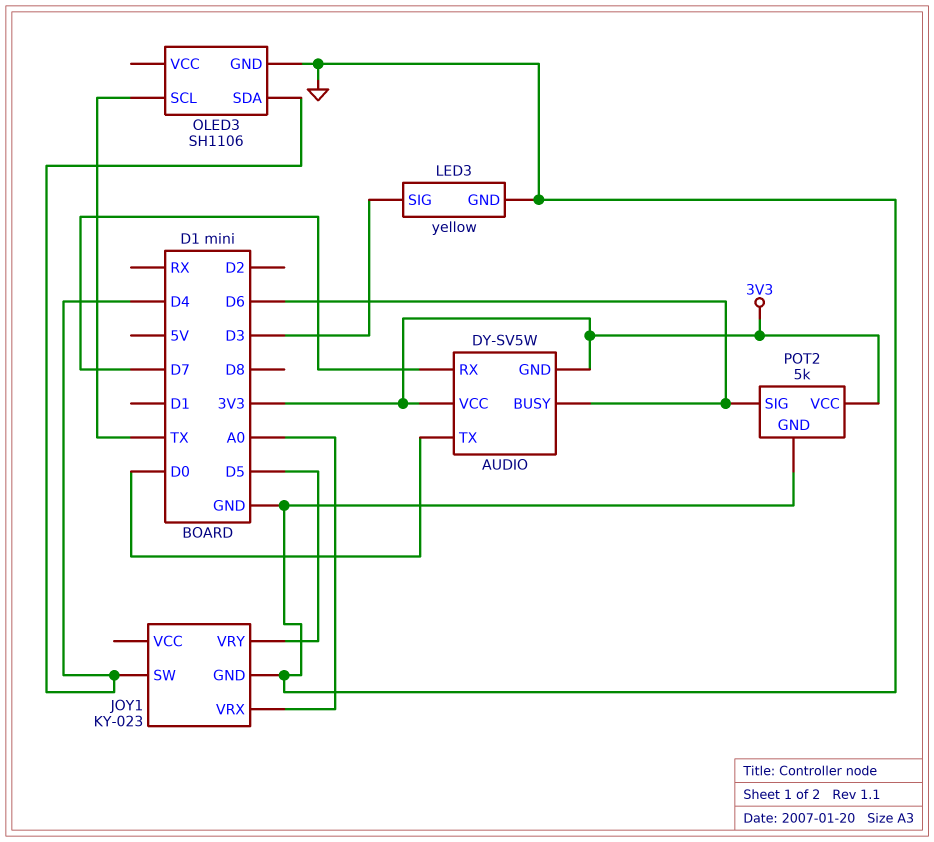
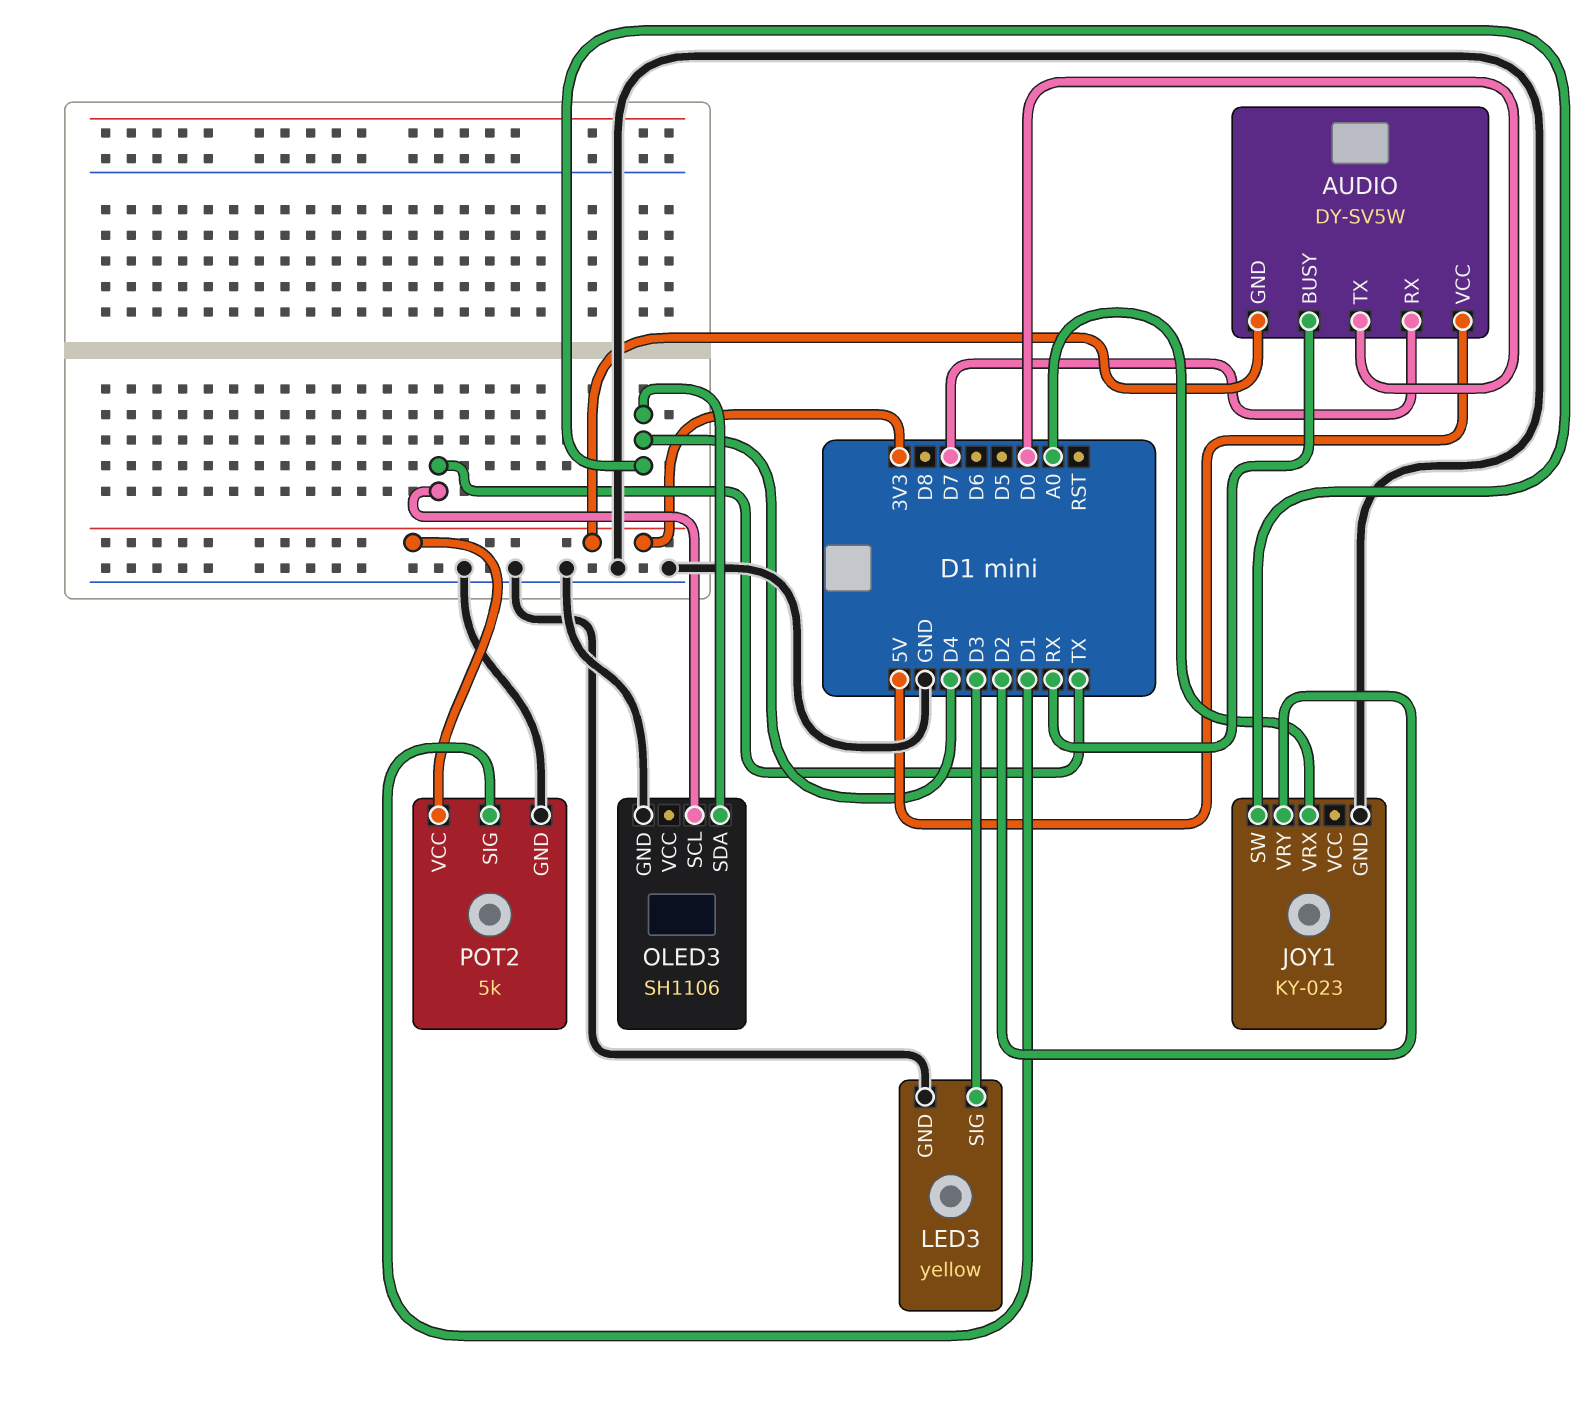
AUDIO pin BUSY: D6 -> RX
AUDIO pin VCC: 3V3 -> 5V
JOY1 pin VRY: D5 -> D2
POT2 pin SIG: D6 -> D1

